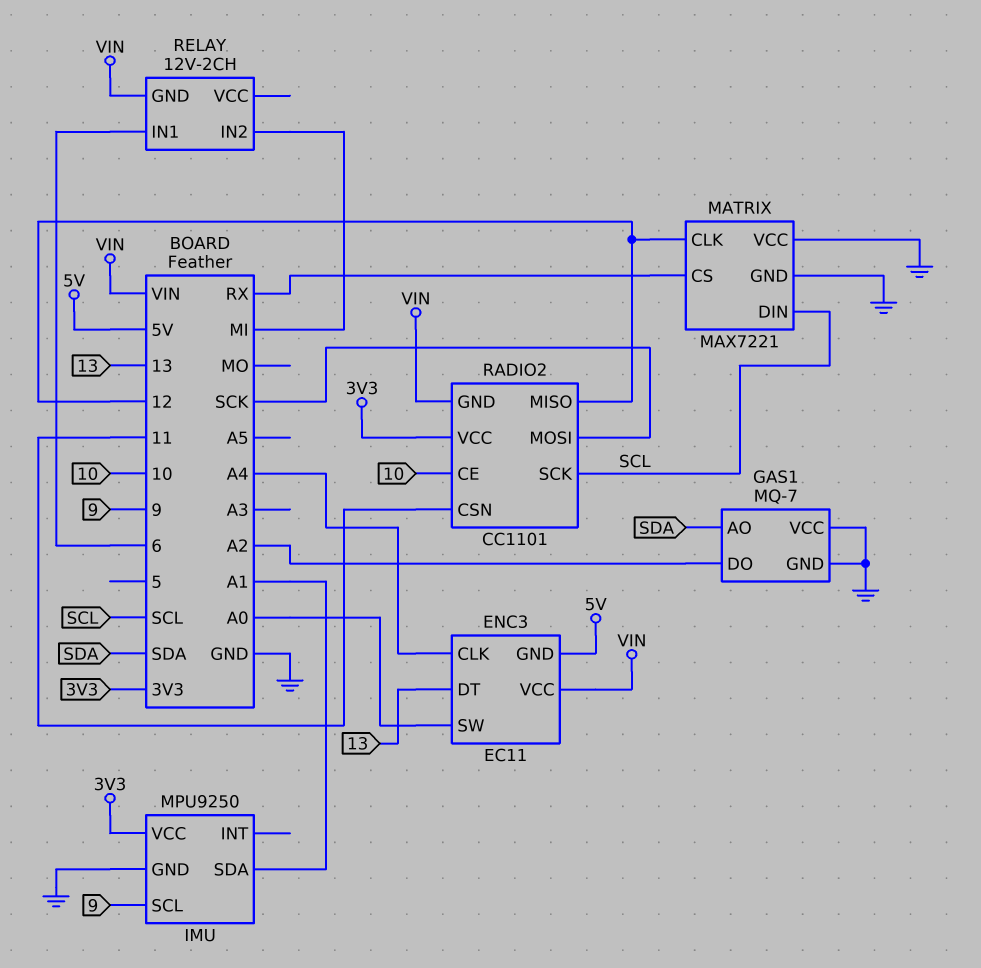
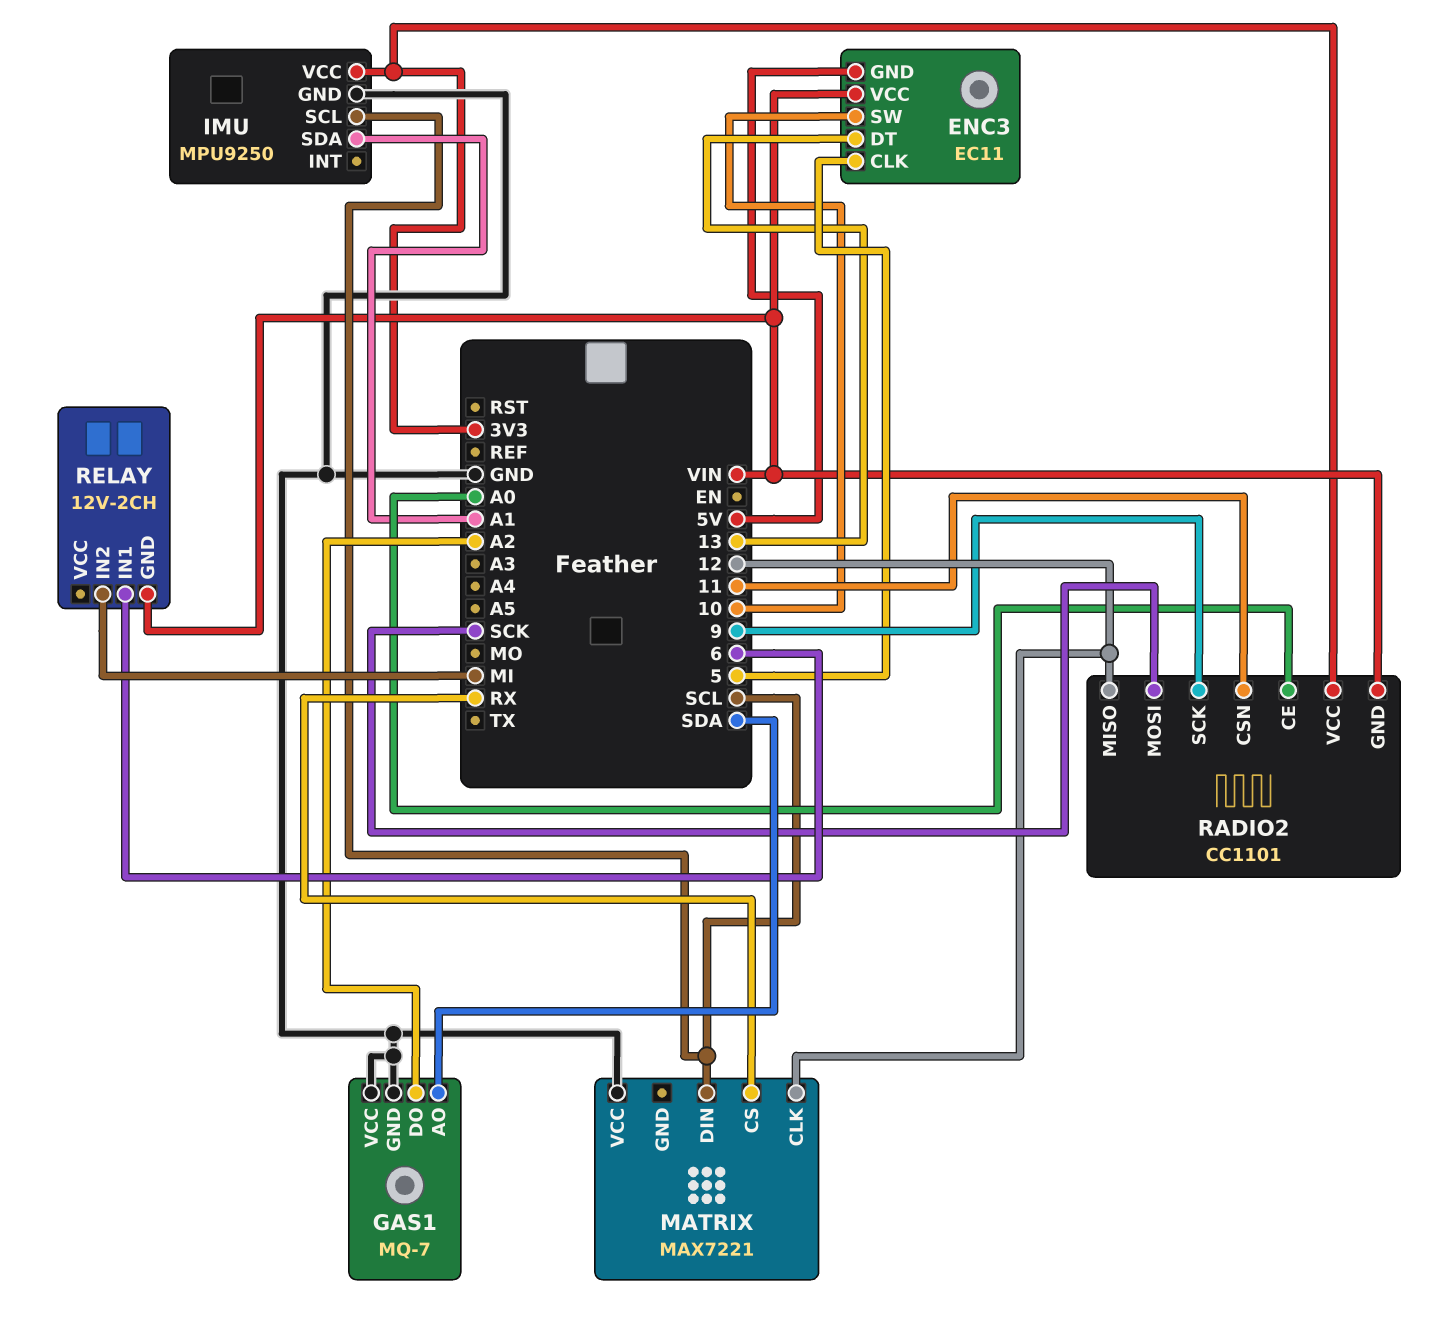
ENC3 pin CLK: A4 -> 5
ENC3 pin SW: A0 -> 10
IMU pin SCL: 9 -> SCL
MATRIX pin GND: GND -> none
RADIO2 pin CE: 10 -> A0
RADIO2 pin SCK: SCL -> 9

